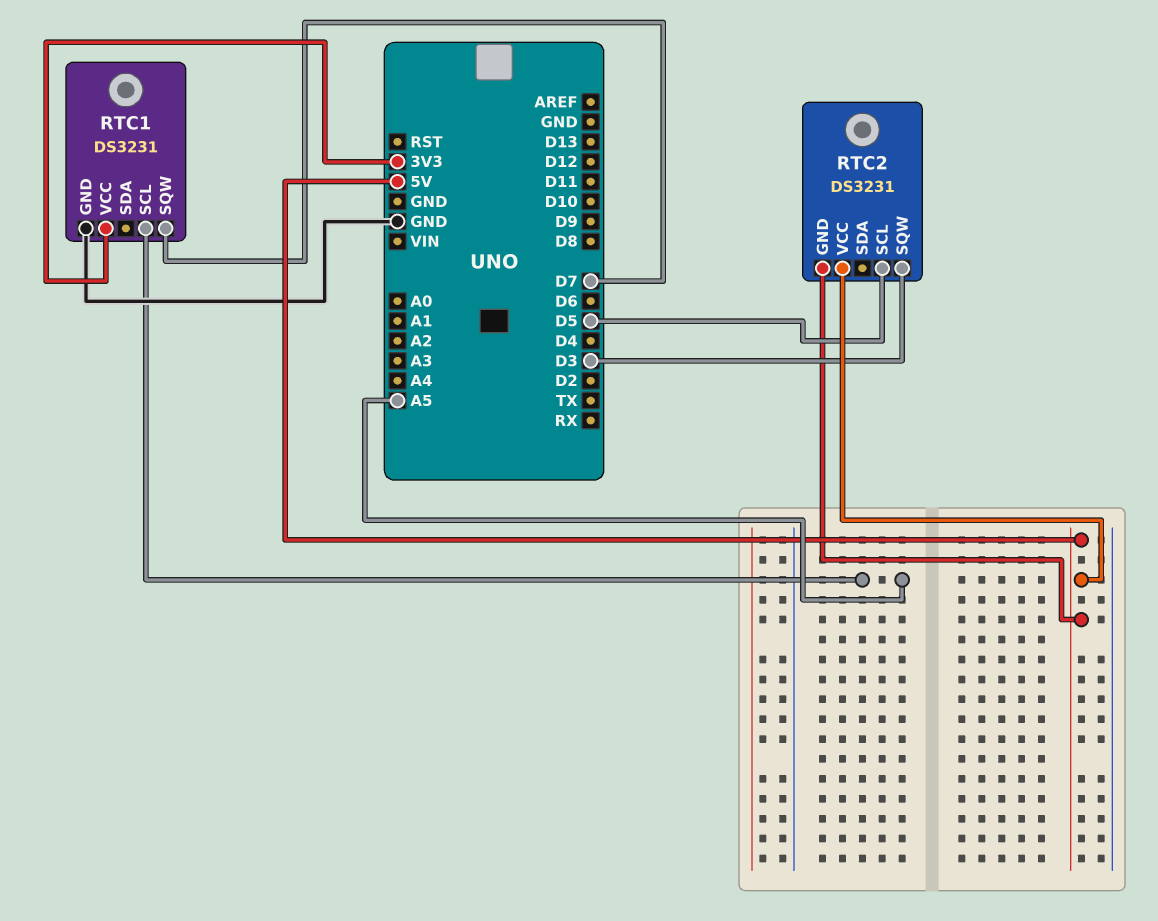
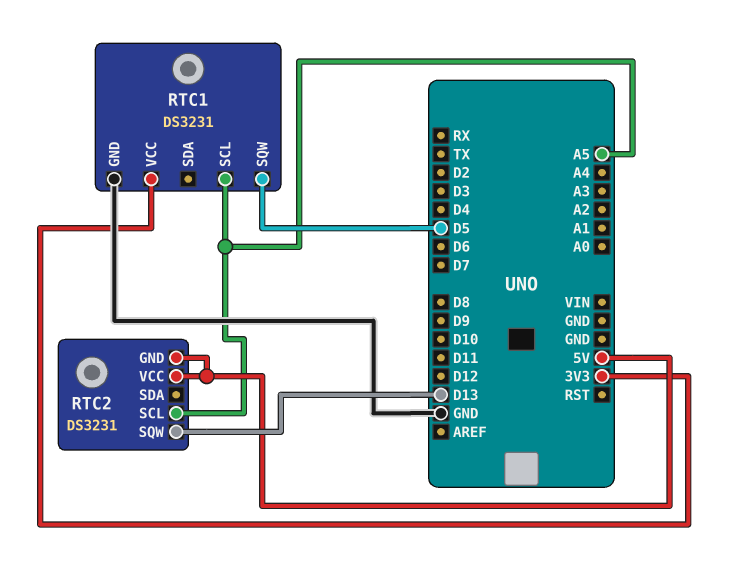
RTC1 pin SQW: D7 -> D5
RTC2 pin SCL: D5 -> A5
RTC2 pin SQW: D3 -> D13

